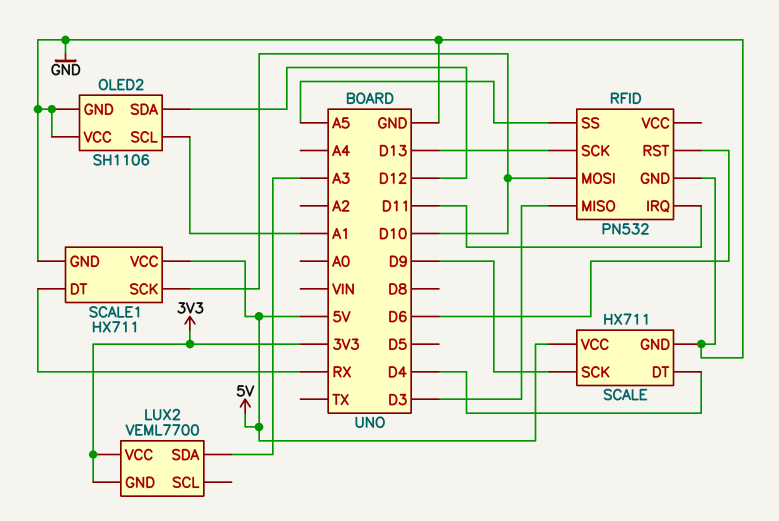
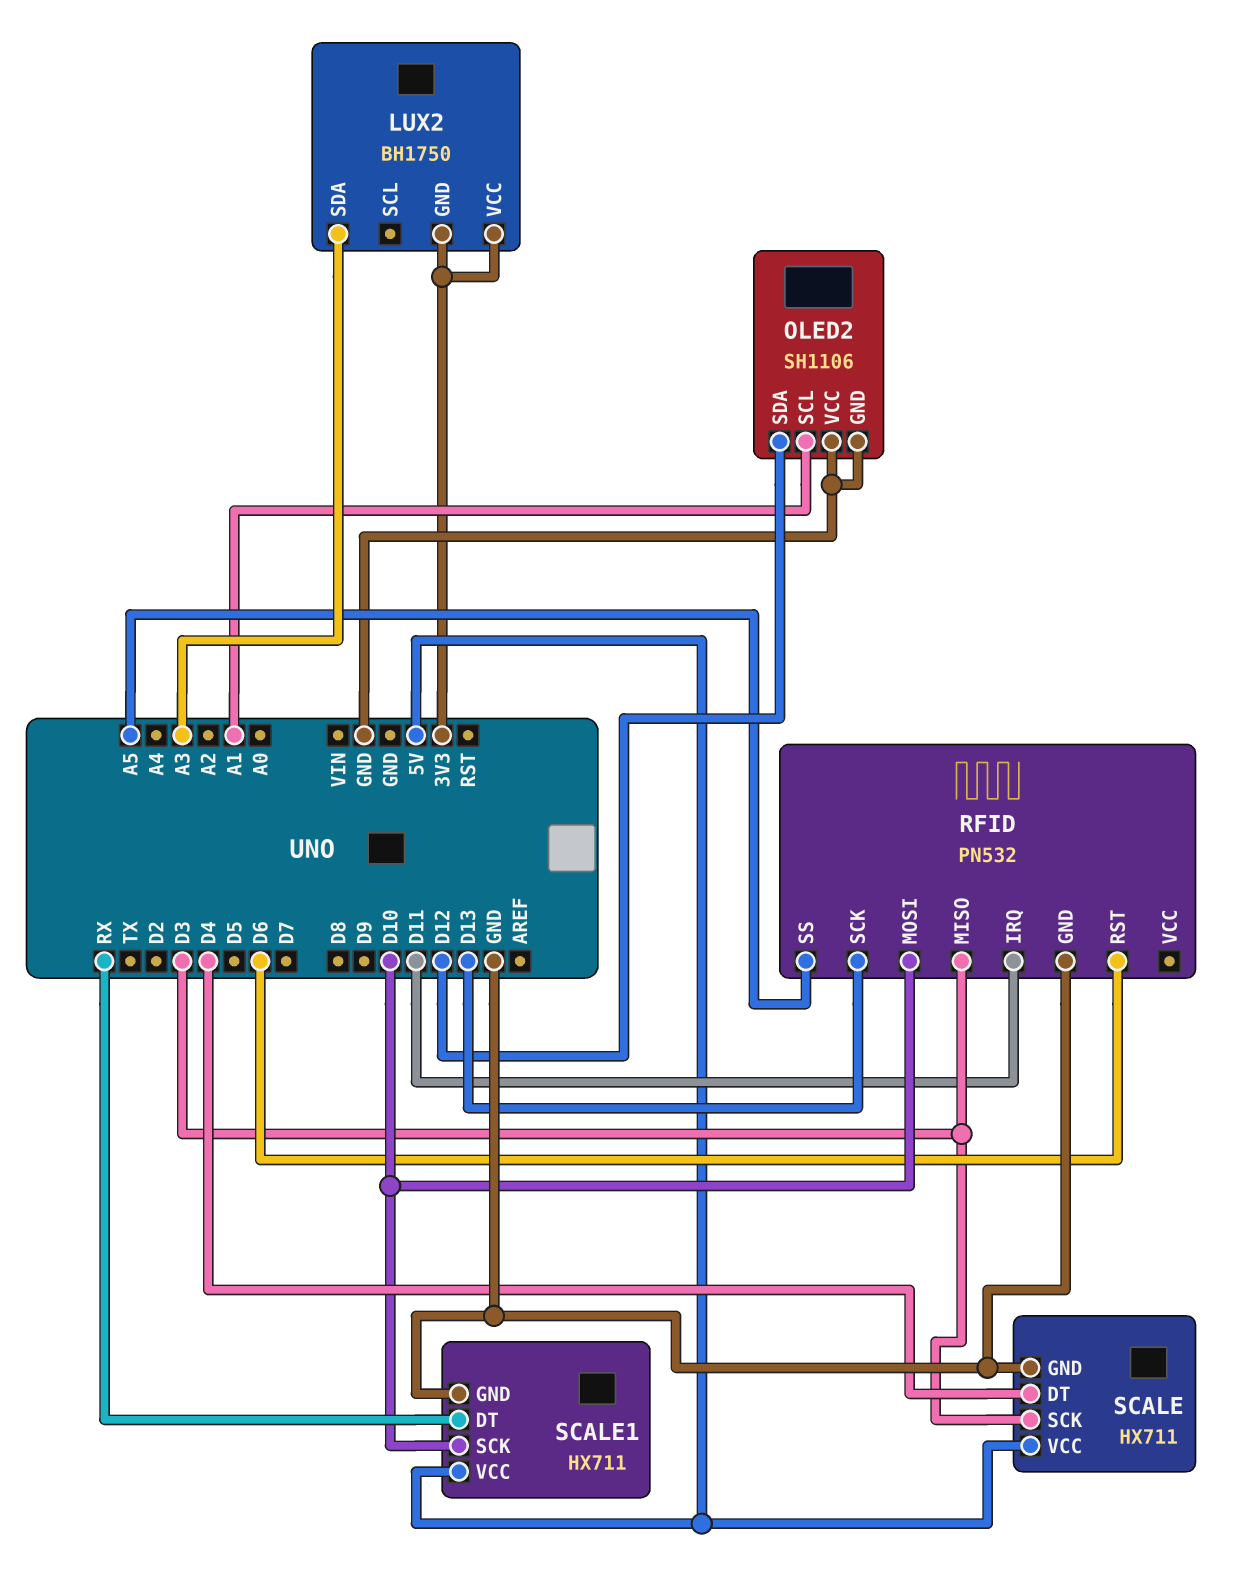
LUX2: VEML7700 -> BH1750
SCALE pin SCK: D9 -> D3

